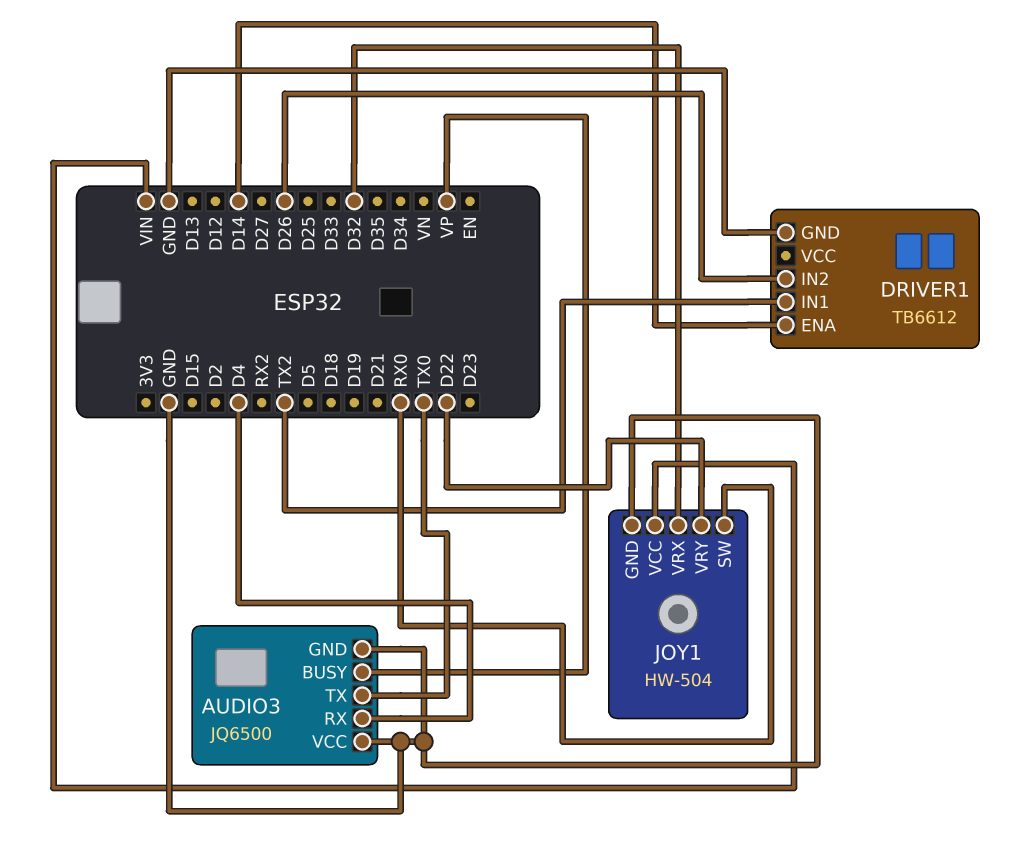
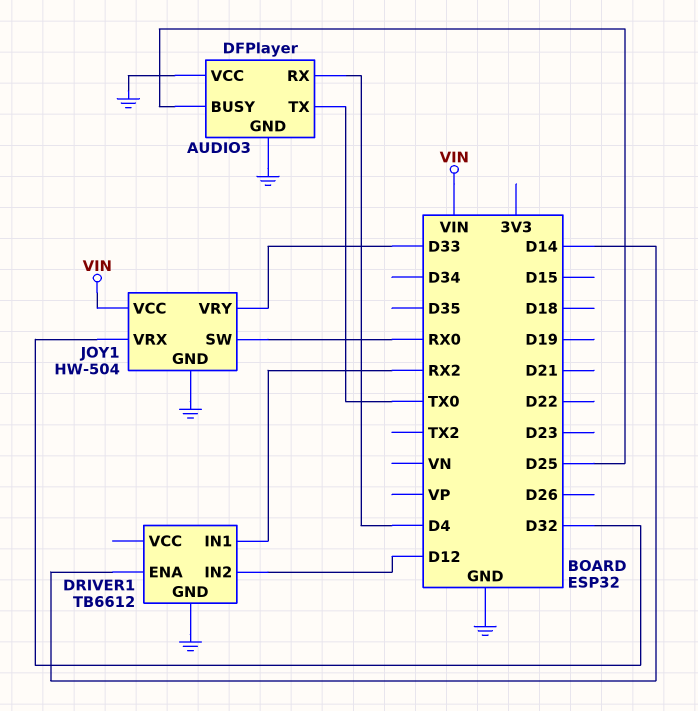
AUDIO3: JQ6500 -> DFPlayer
AUDIO3 pin BUSY: VP -> D25
DRIVER1 pin IN1: TX2 -> RX2
DRIVER1 pin IN2: D26 -> D12
JOY1 pin VRY: D22 -> D33

